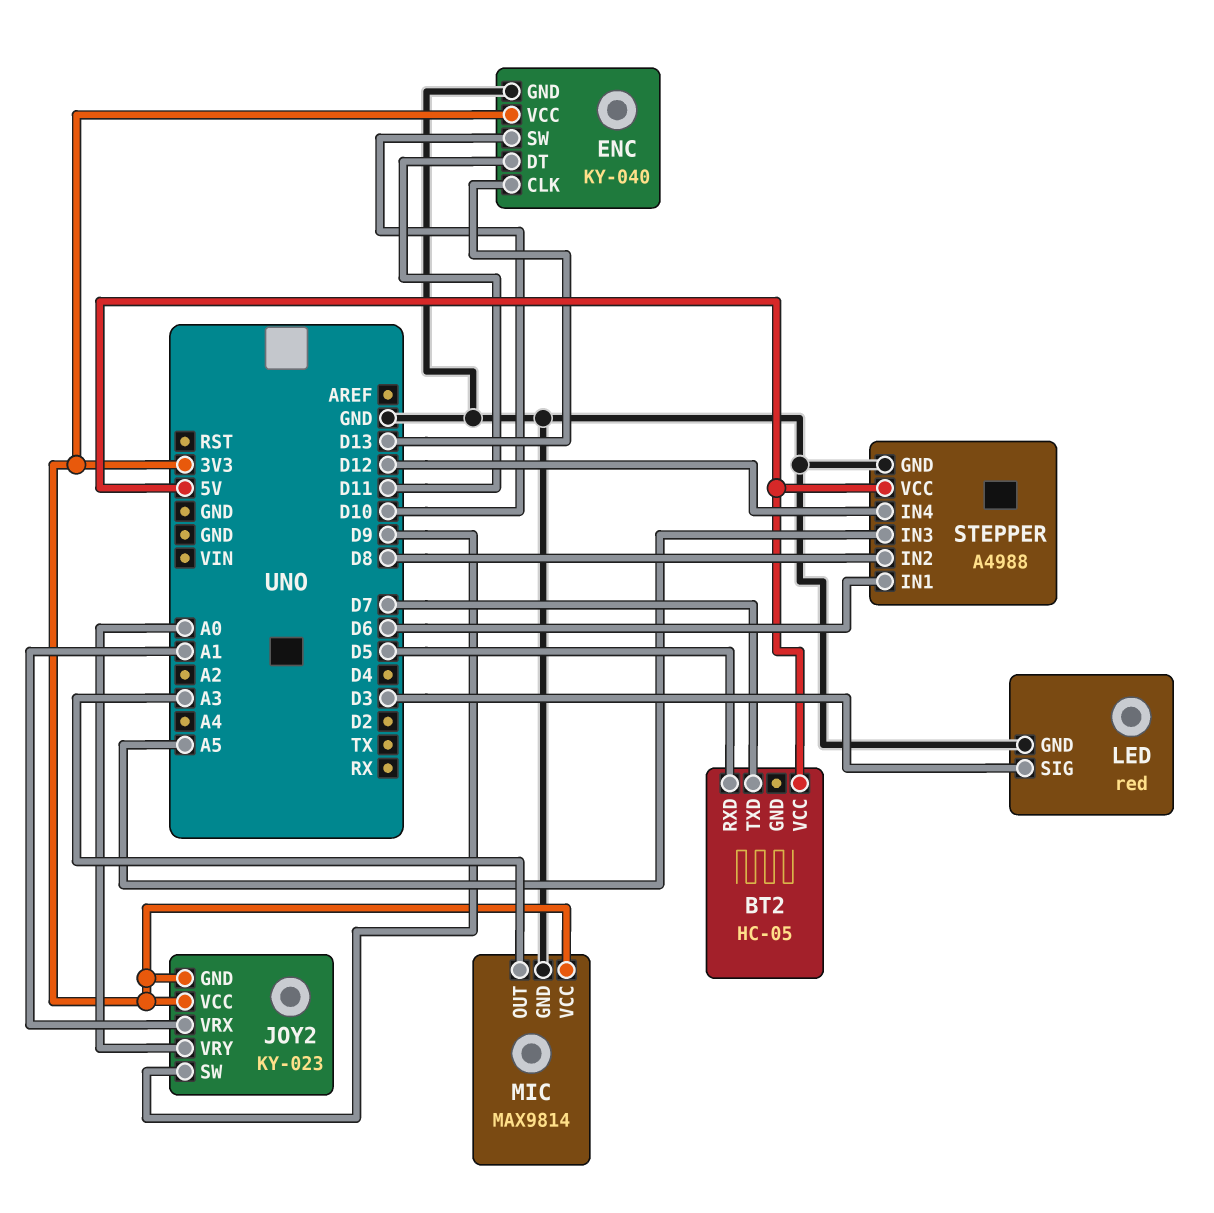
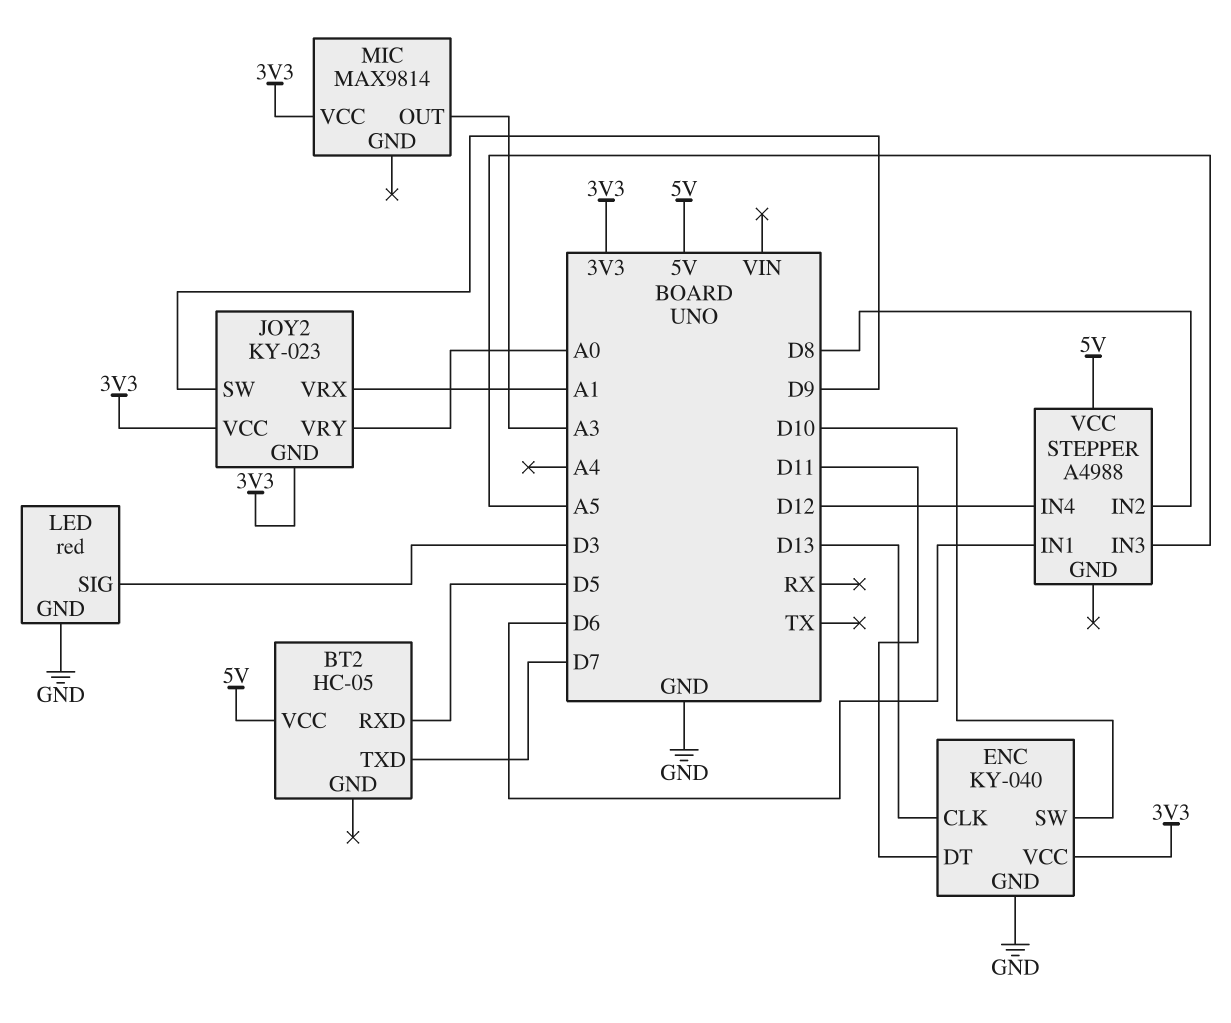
MIC pin GND: GND -> none
STEPPER pin GND: GND -> none

